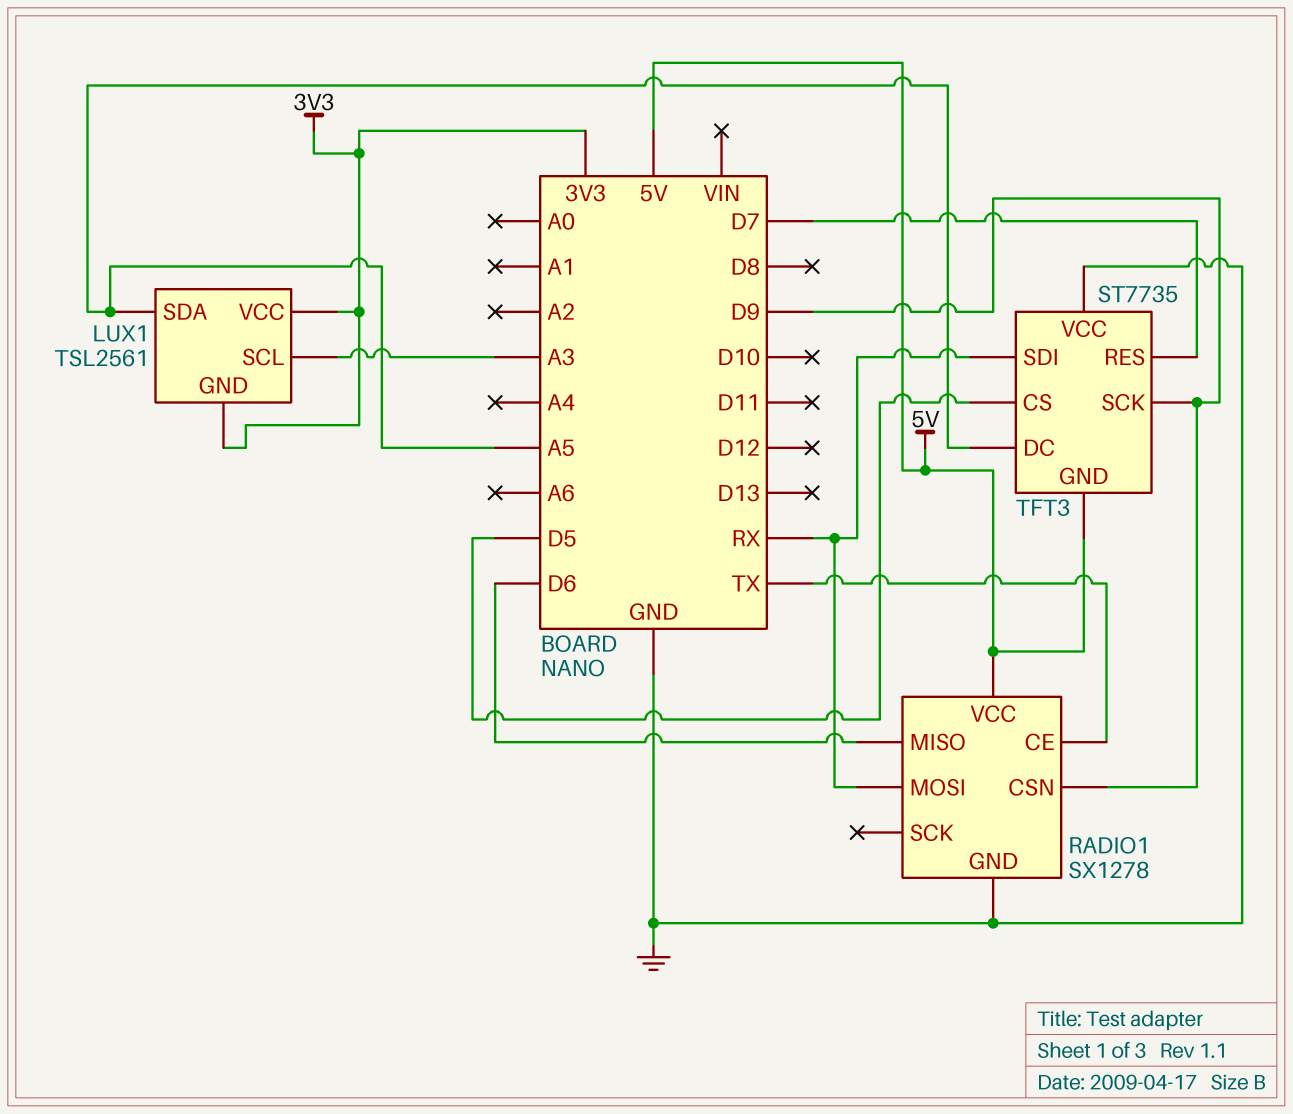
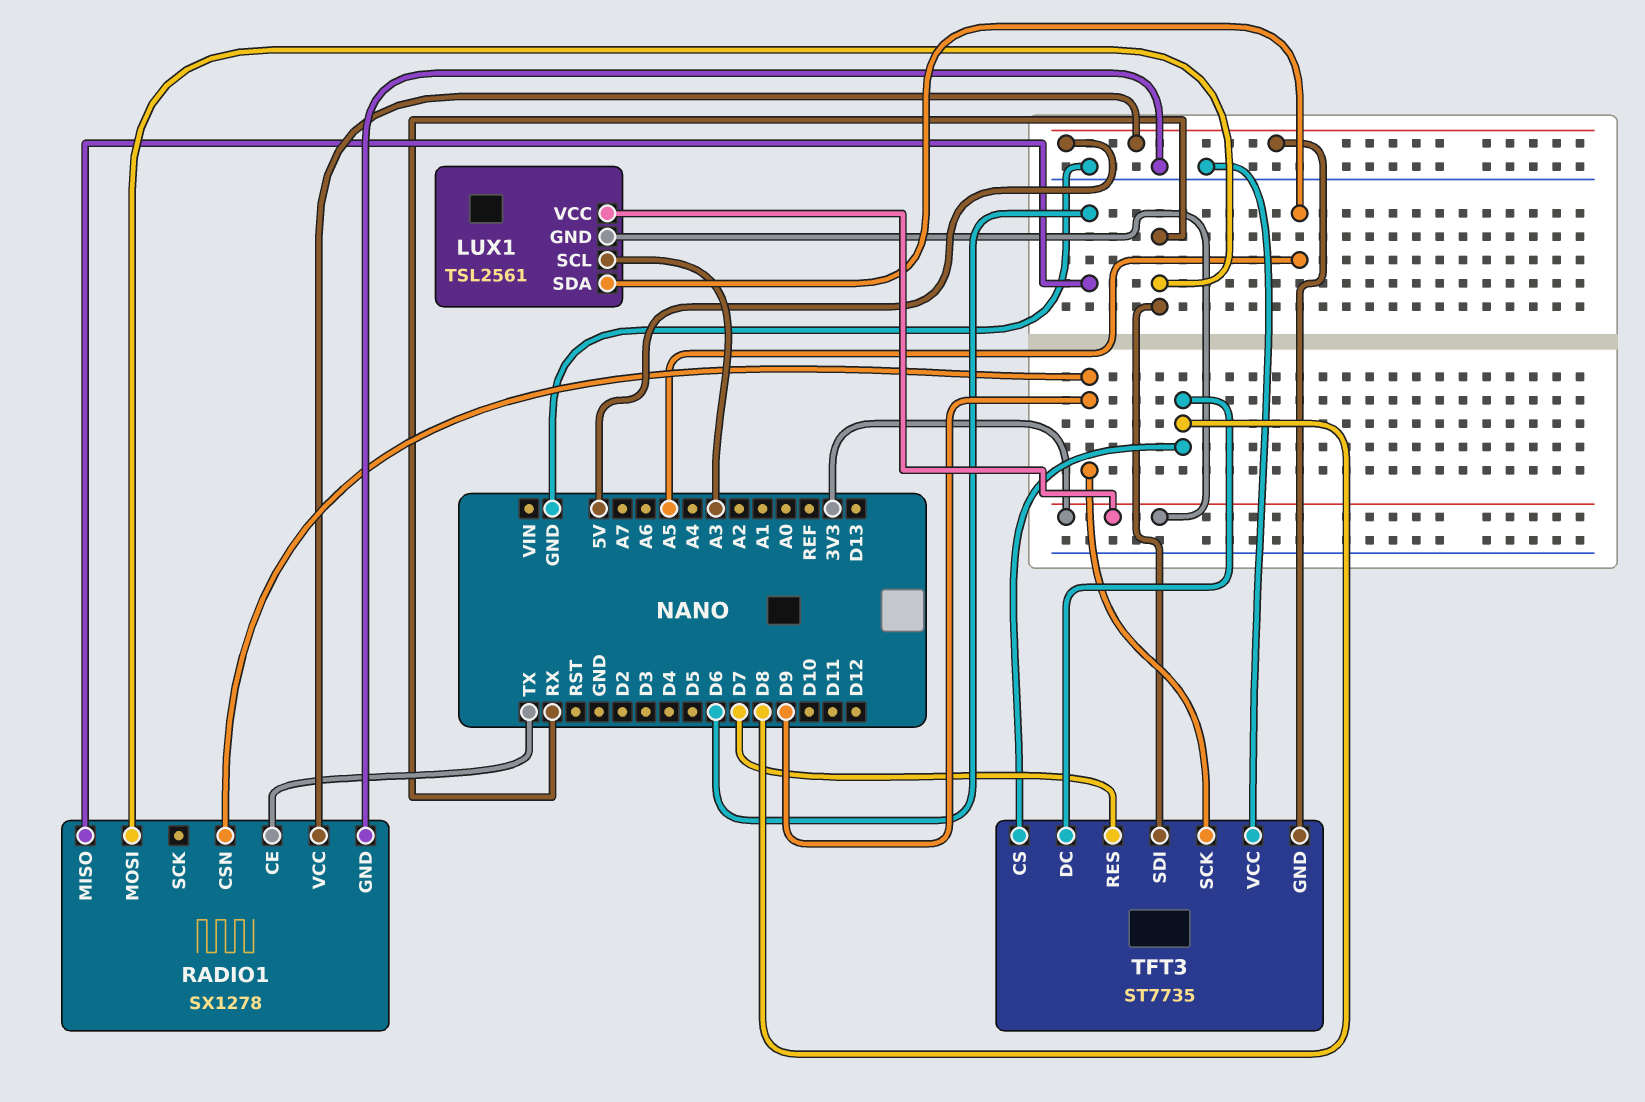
TFT3 pin CS: D5 -> D8
TFT3 pin DC: A5 -> D8

